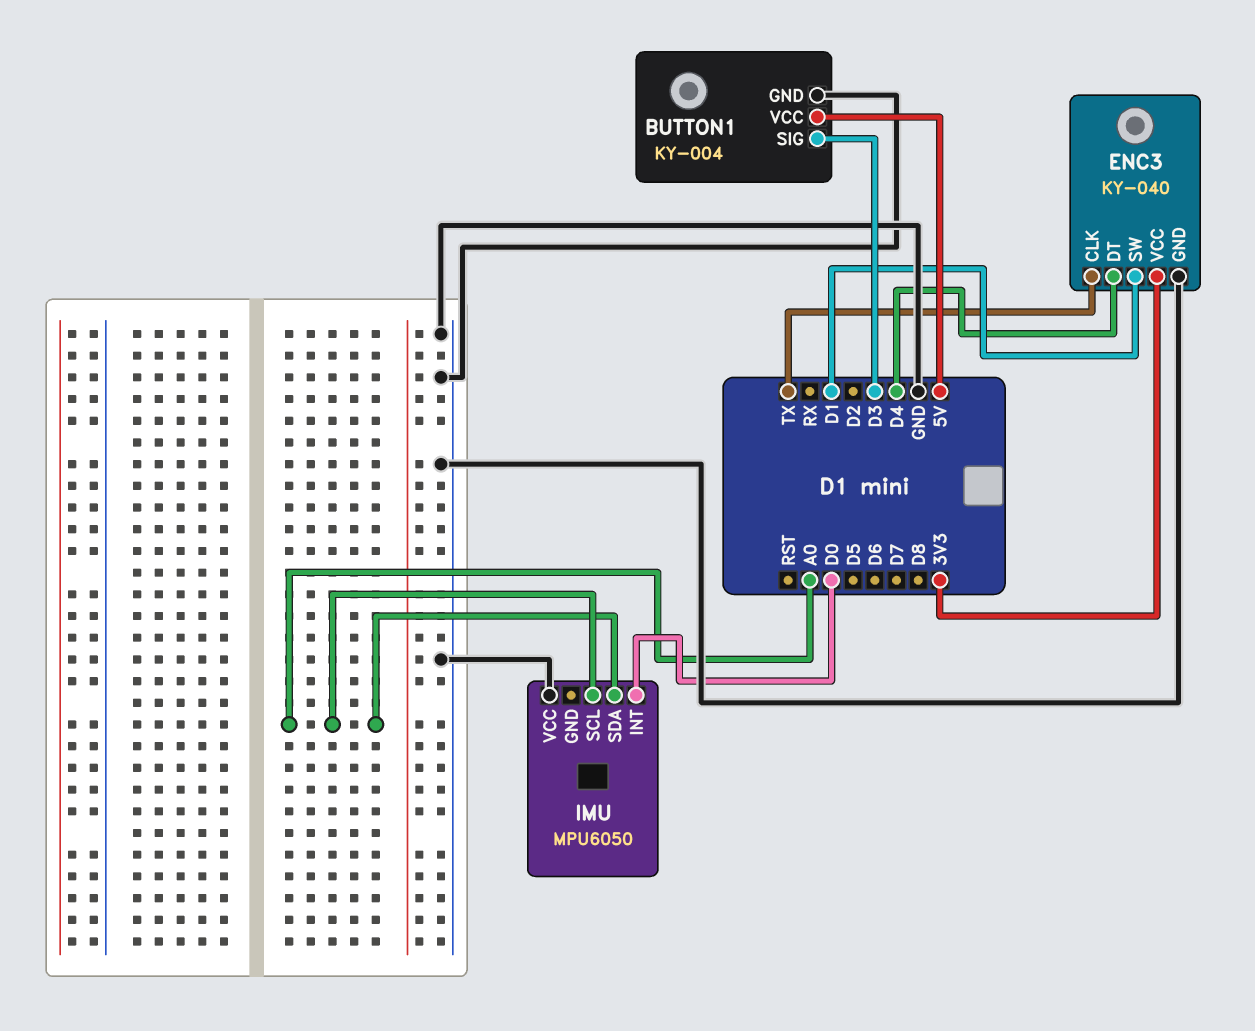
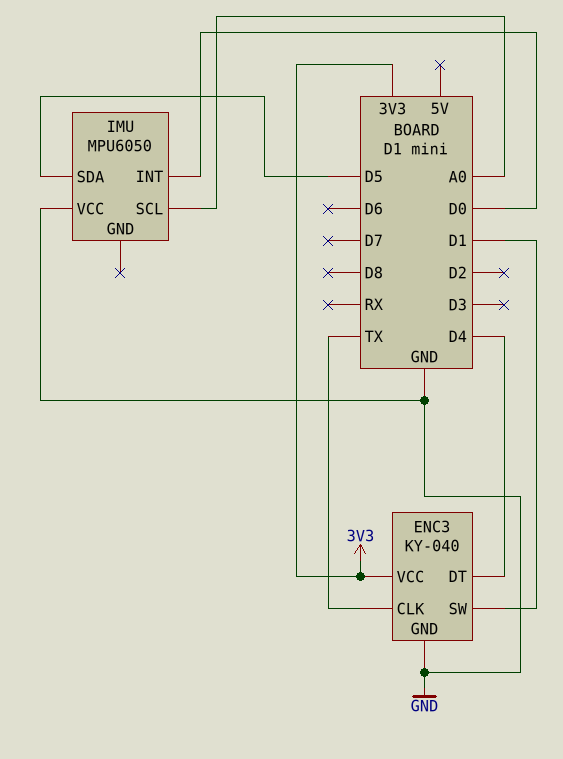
BUTTON1: KY-004 -> none
BUTTON1 pin GND: GND -> none
BUTTON1 pin SIG: D3 -> none
BUTTON1 pin VCC: 5V -> none
IMU pin SDA: A0 -> D5

